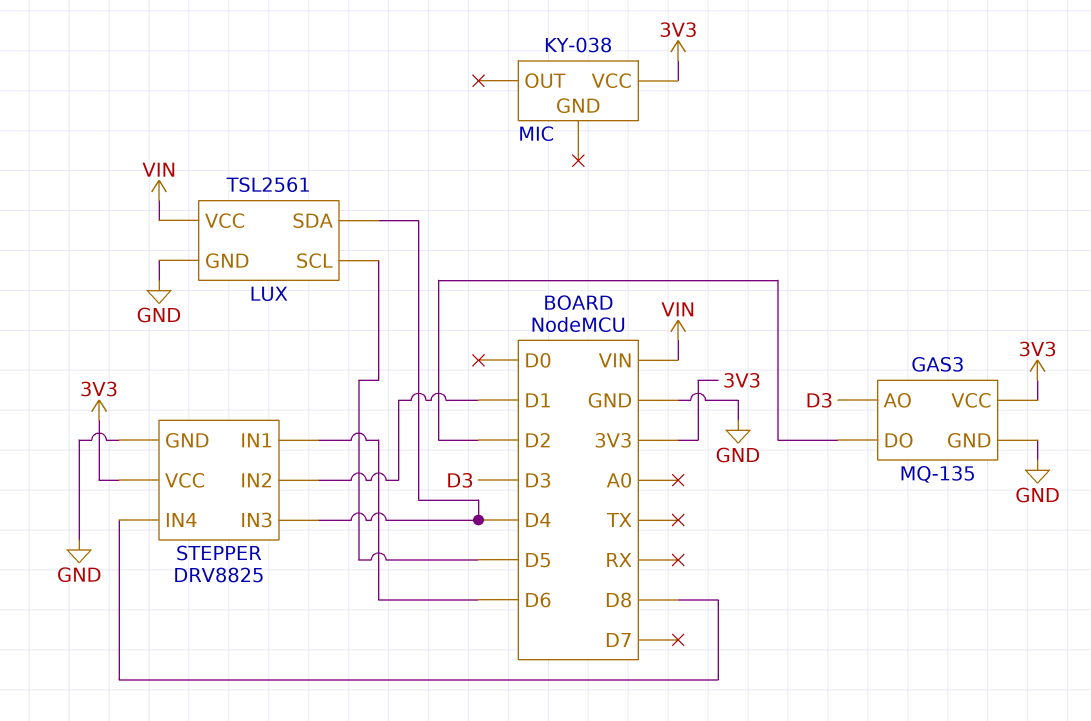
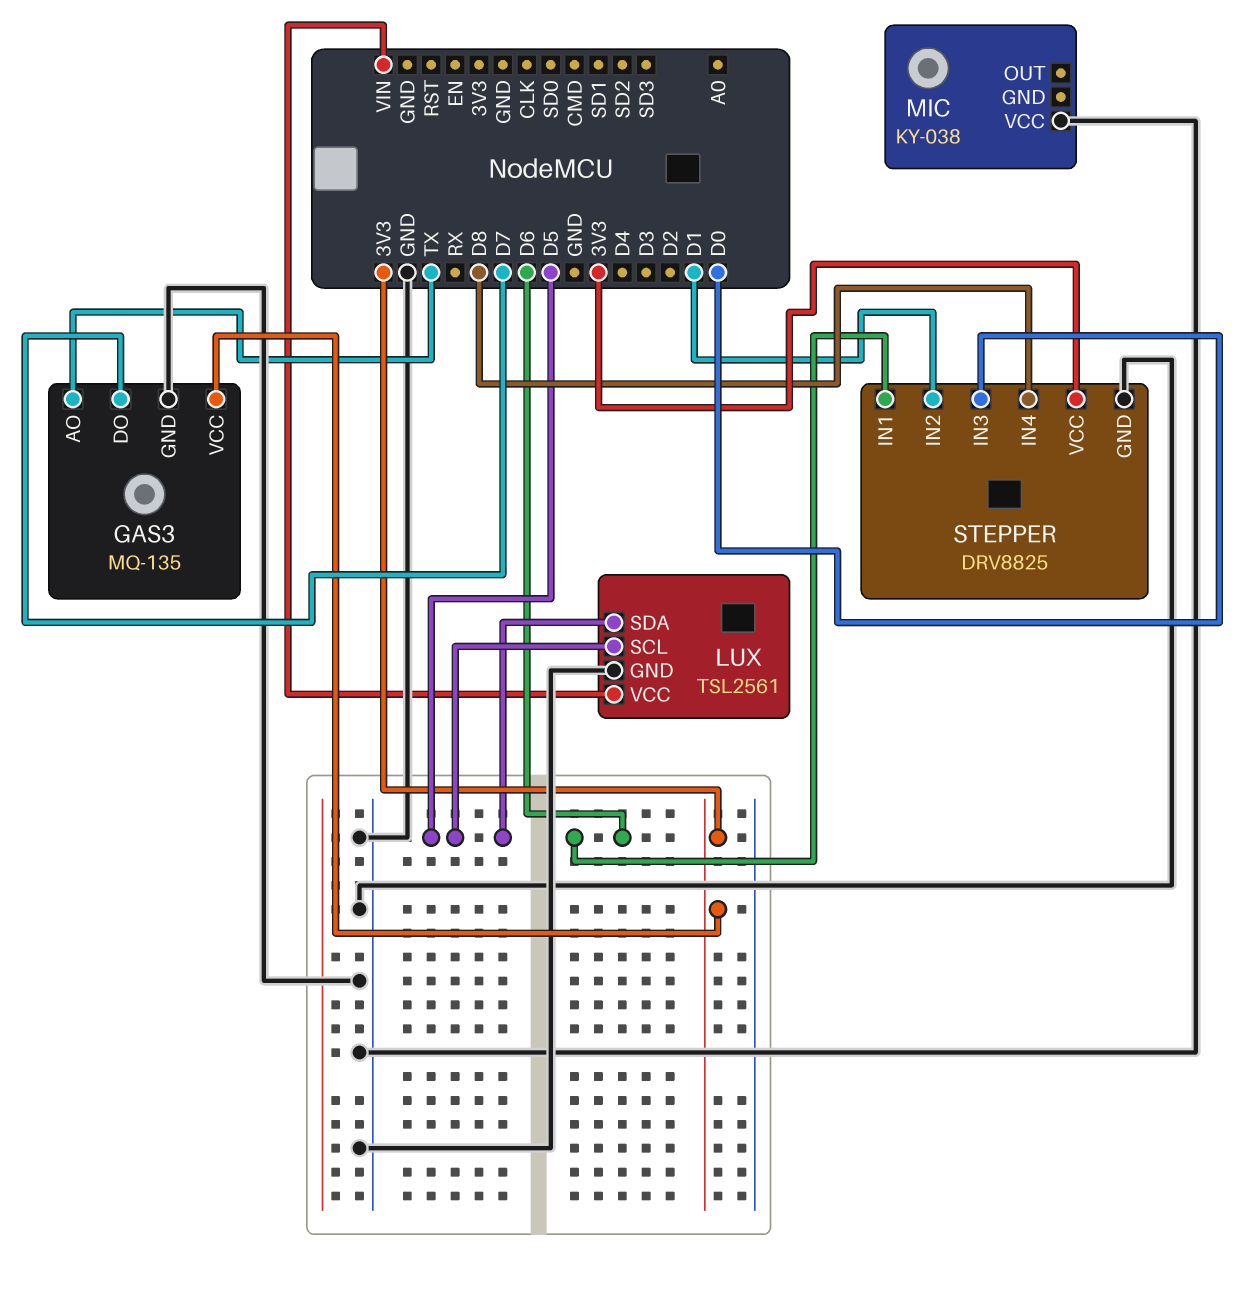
GAS3 pin AO: D3 -> TX
GAS3 pin DO: D2 -> D7
LUX pin SDA: D4 -> D5
MIC pin VCC: 3V3 -> GND
STEPPER pin IN3: D4 -> D0

